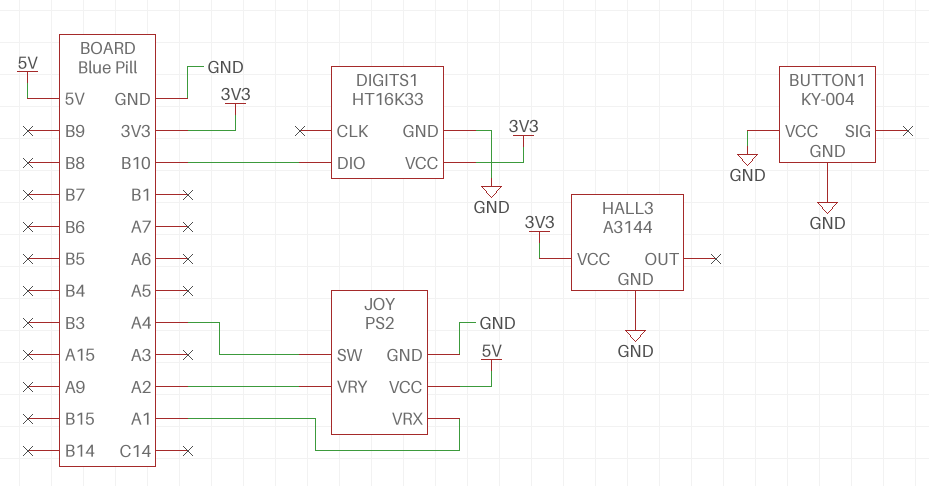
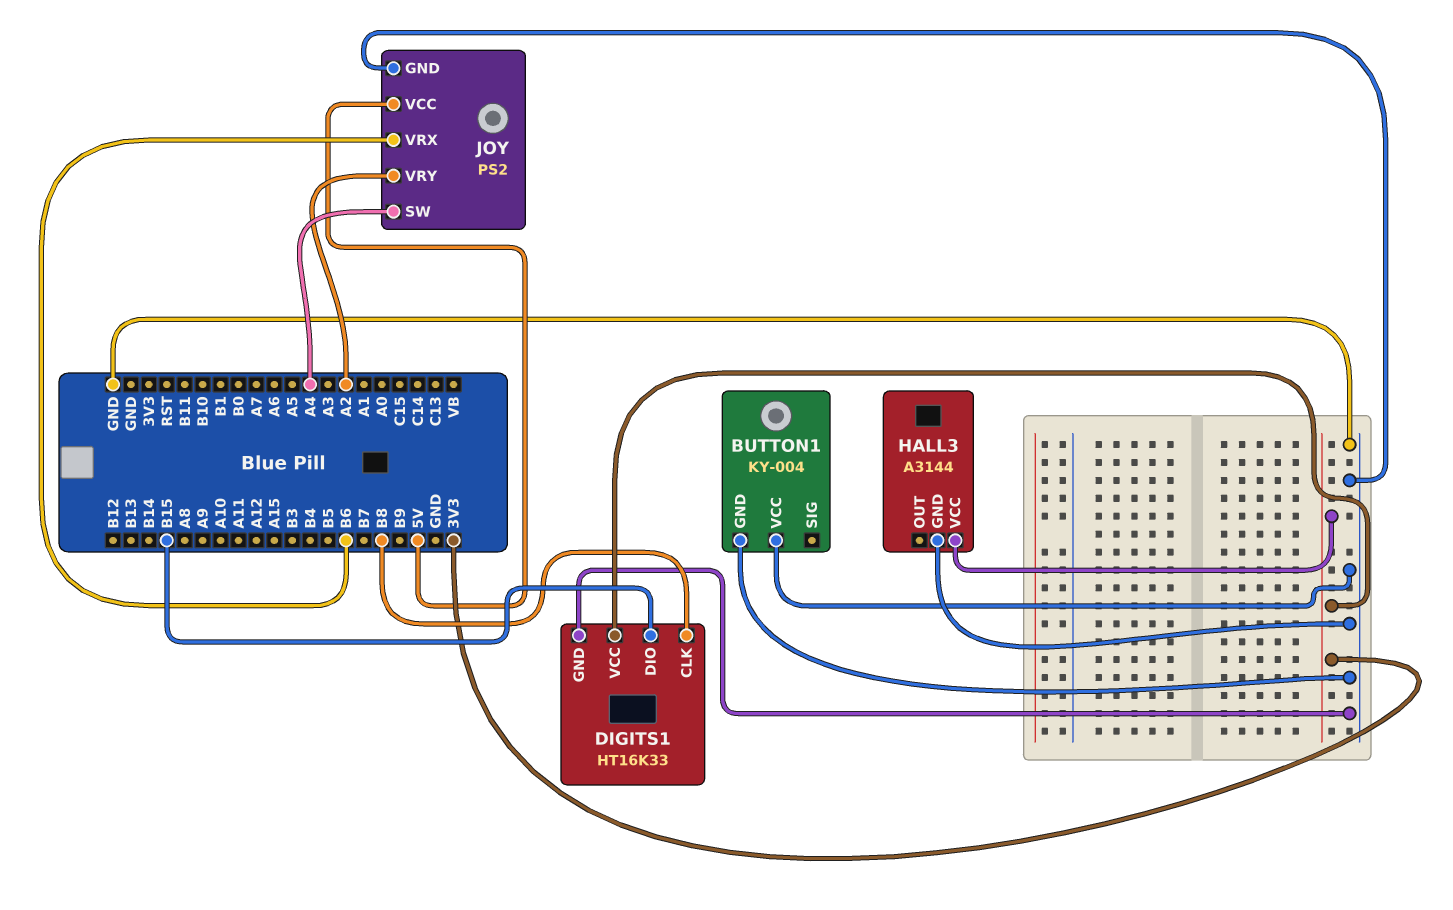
DIGITS1 pin CLK: none -> B8
DIGITS1 pin DIO: B10 -> B15
JOY pin VRX: A1 -> B6

